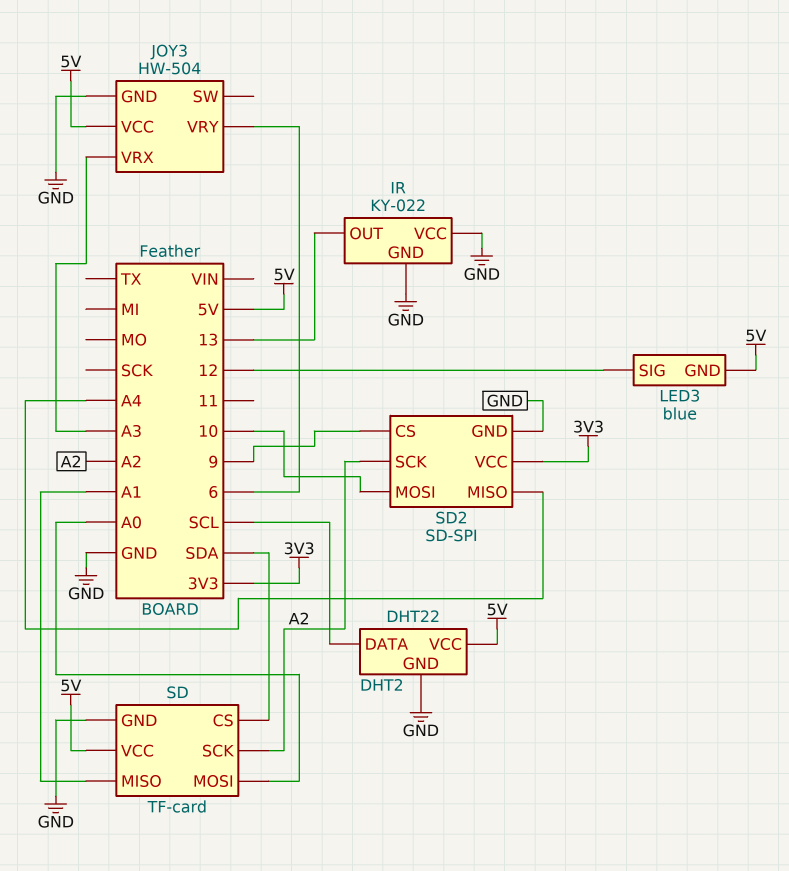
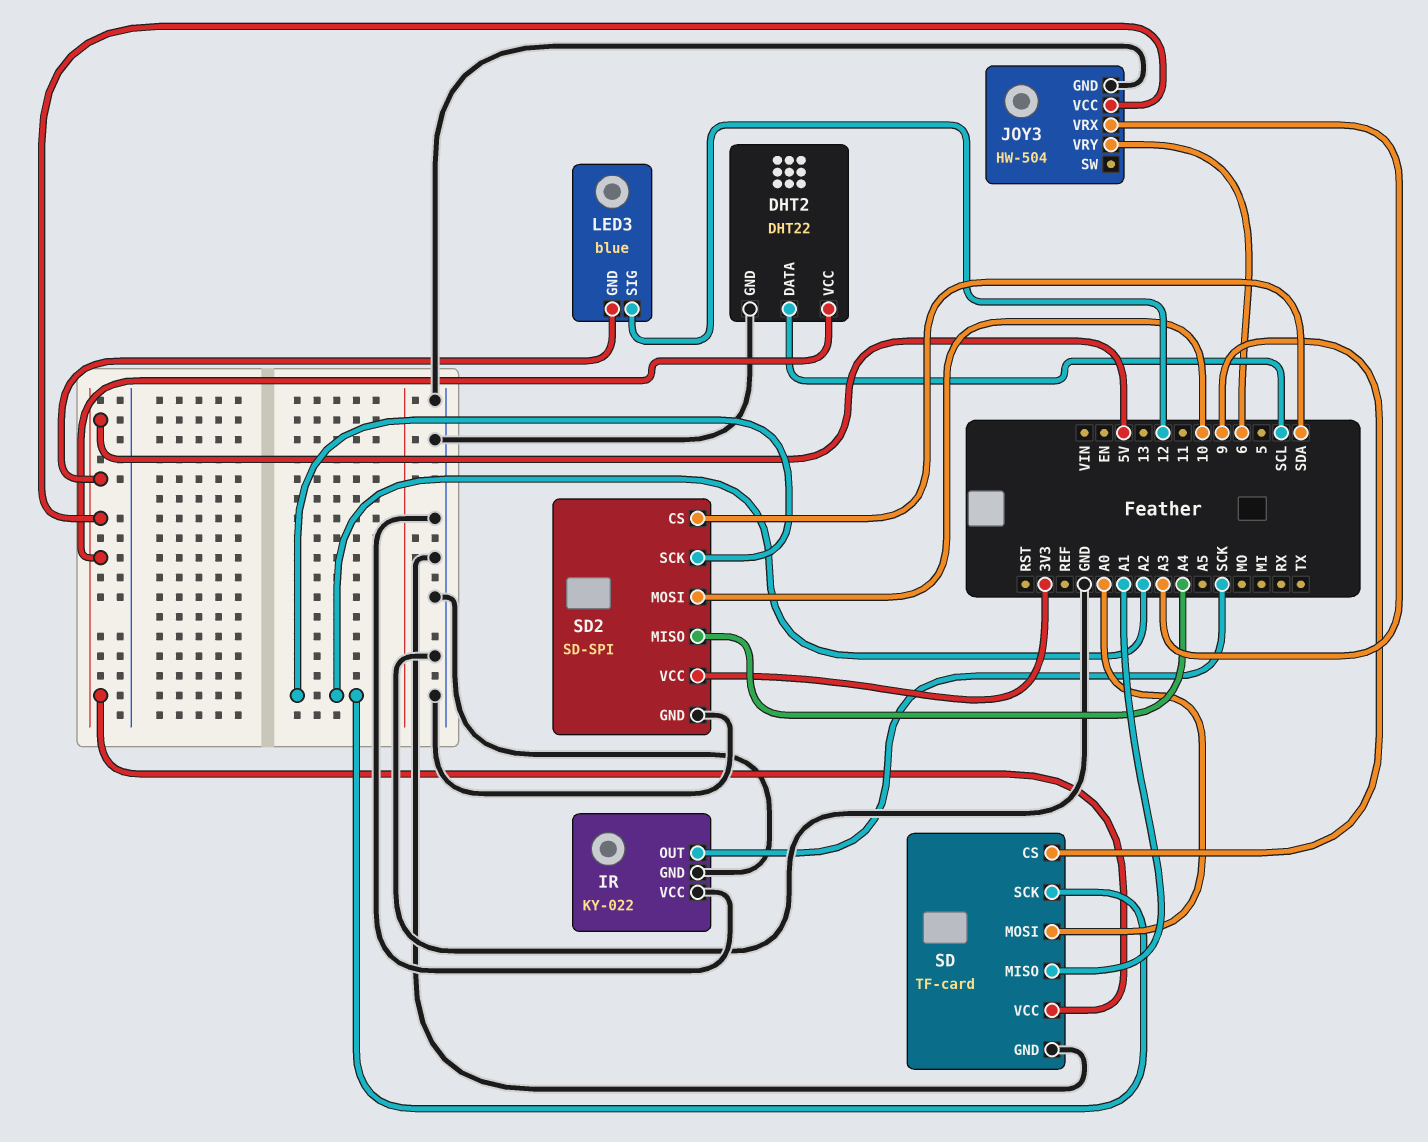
IR pin OUT: 13 -> SCK
SD pin CS: SDA -> 9
SD2 pin CS: 9 -> SDA

